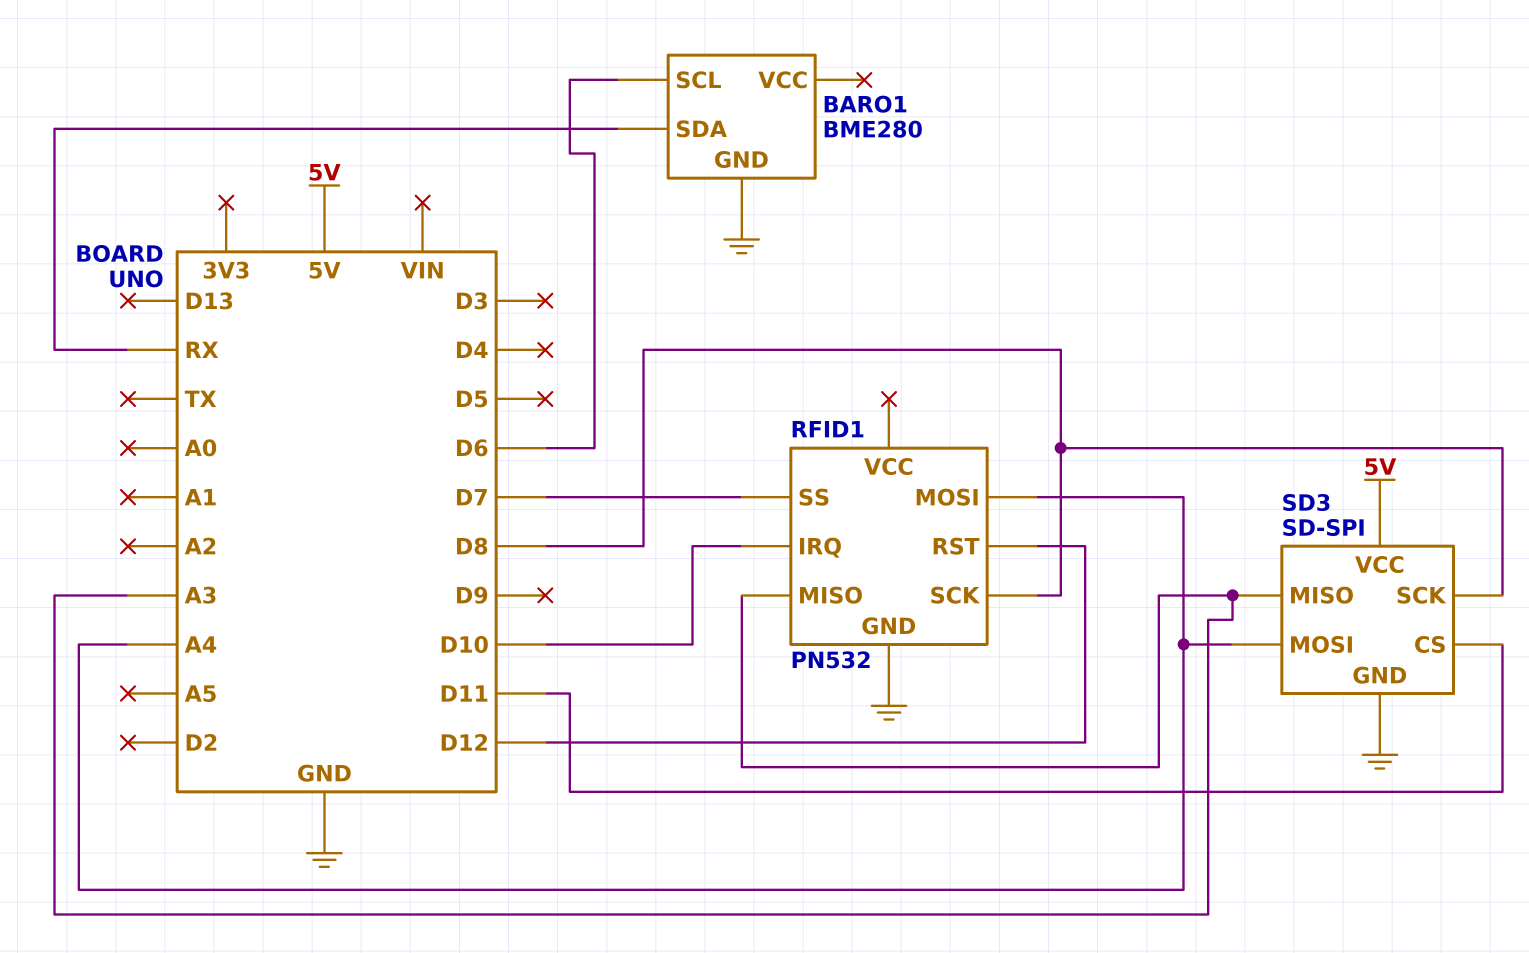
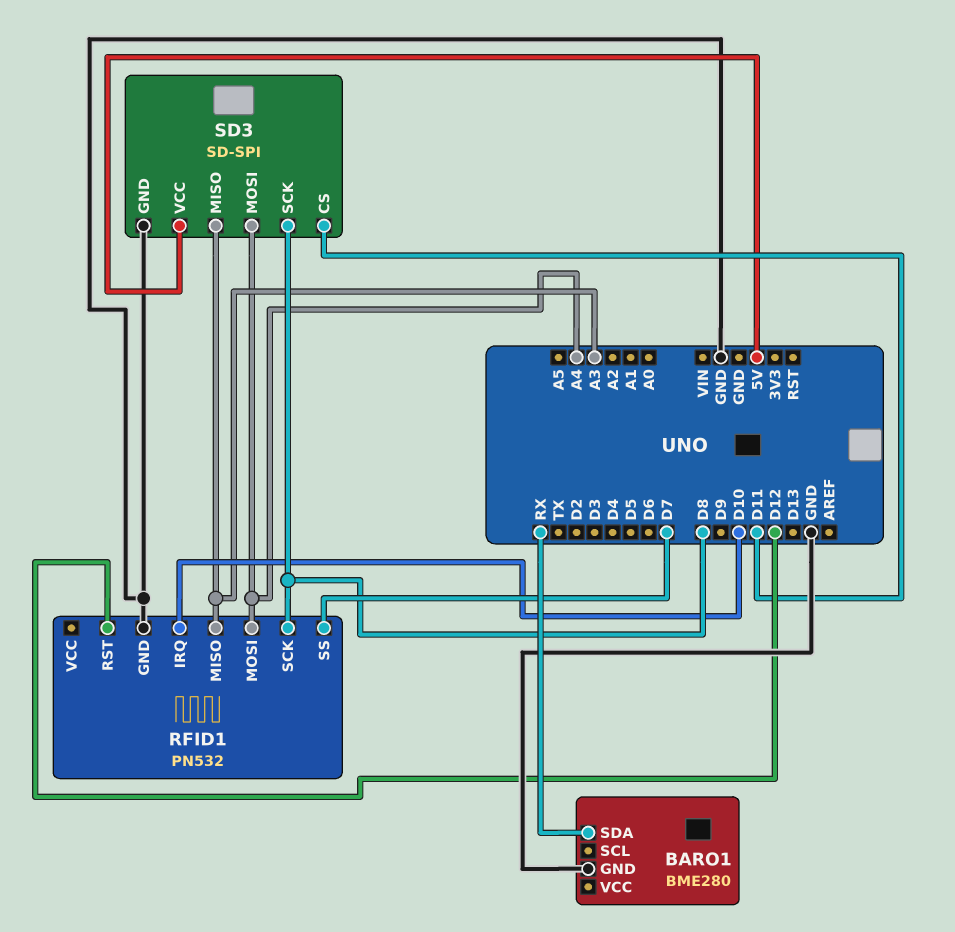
BARO1 pin SCL: D6 -> none

